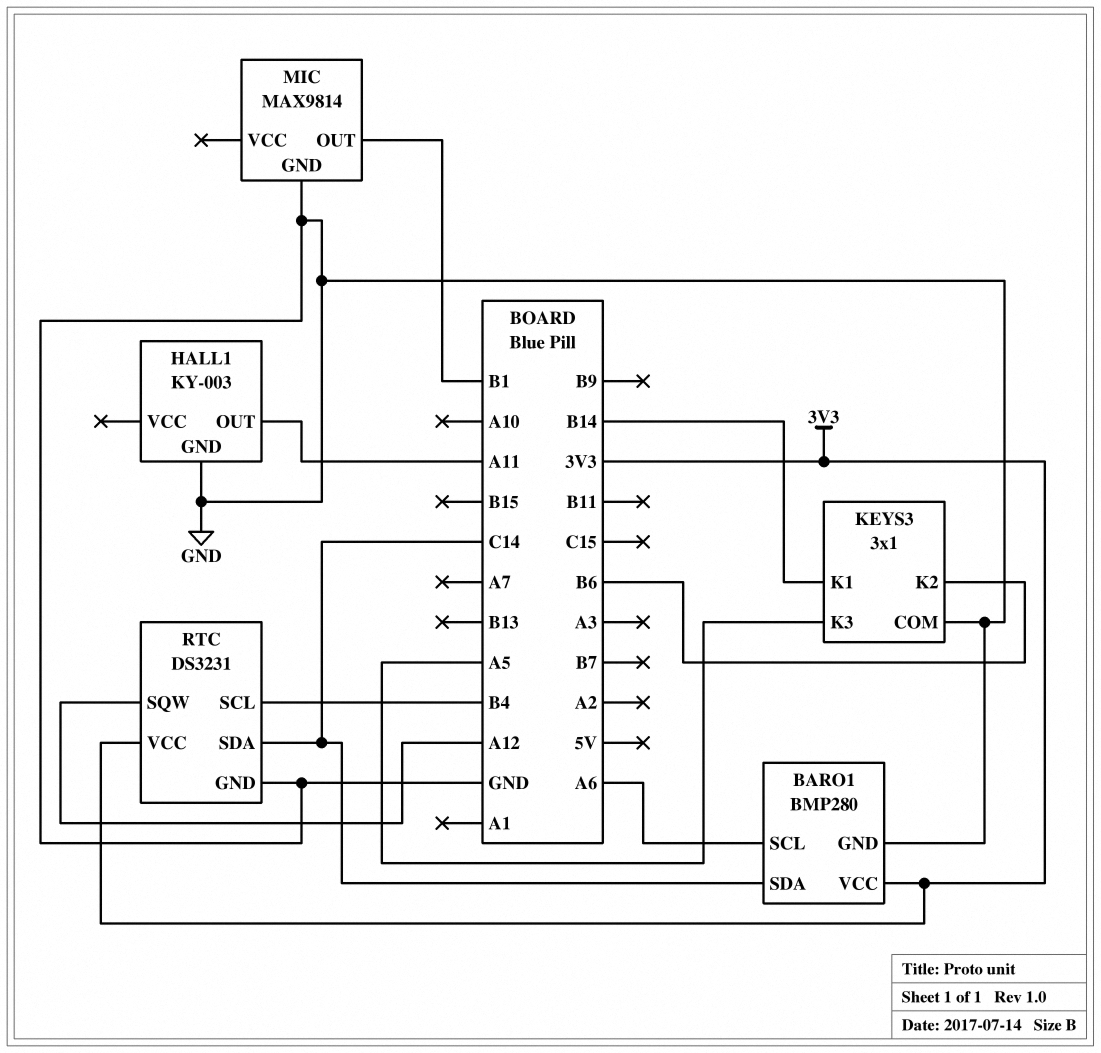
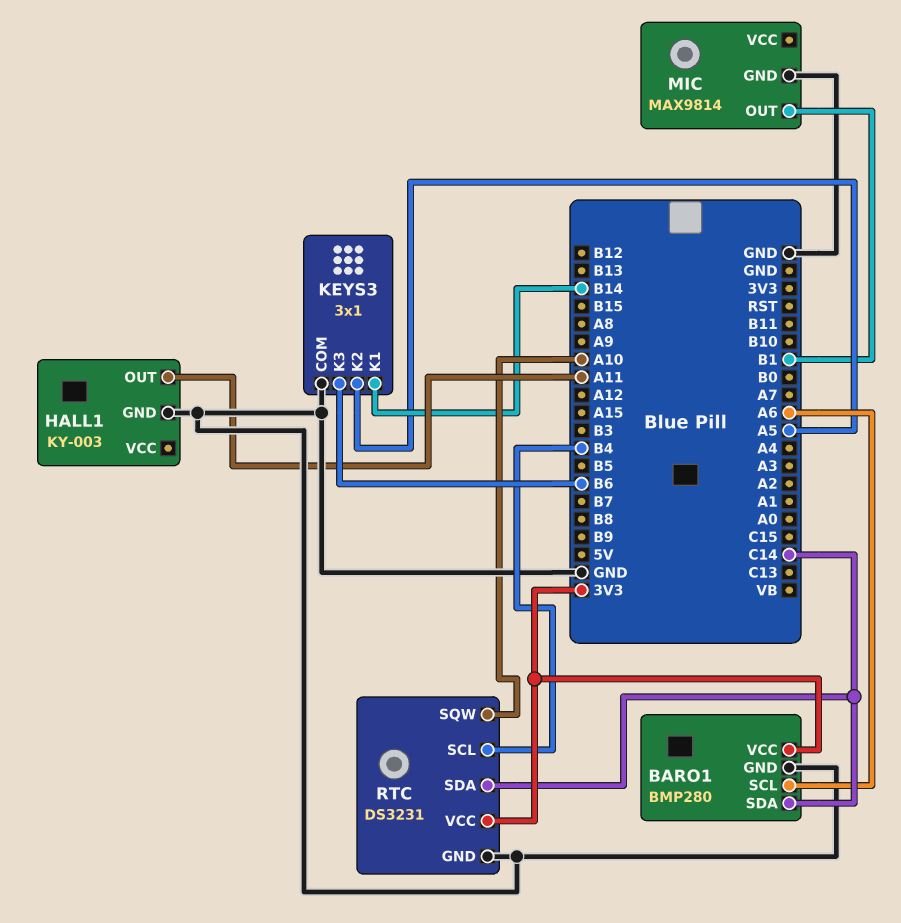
KEYS3 pin K2: B6 -> A5
KEYS3 pin K3: A5 -> B6
RTC pin SQW: A12 -> A10

